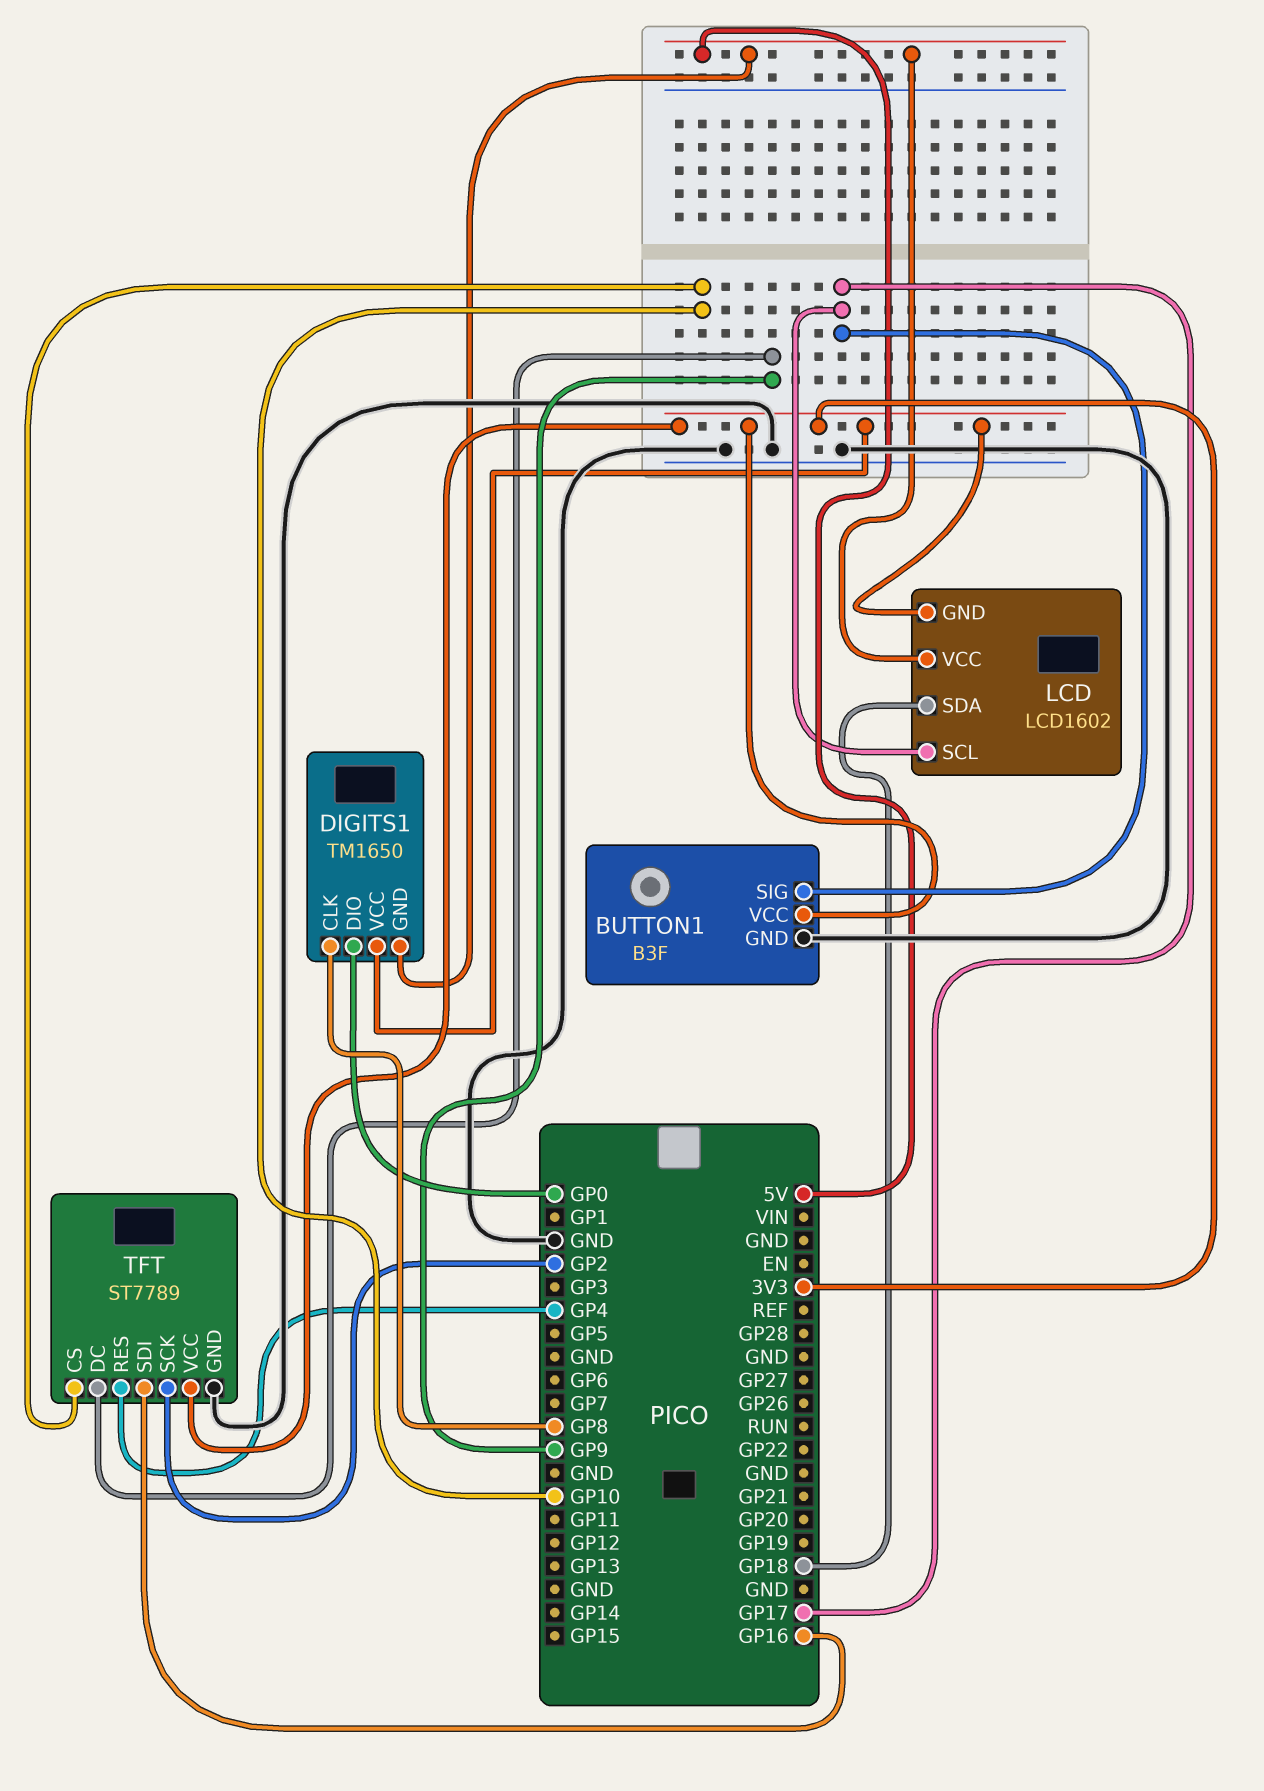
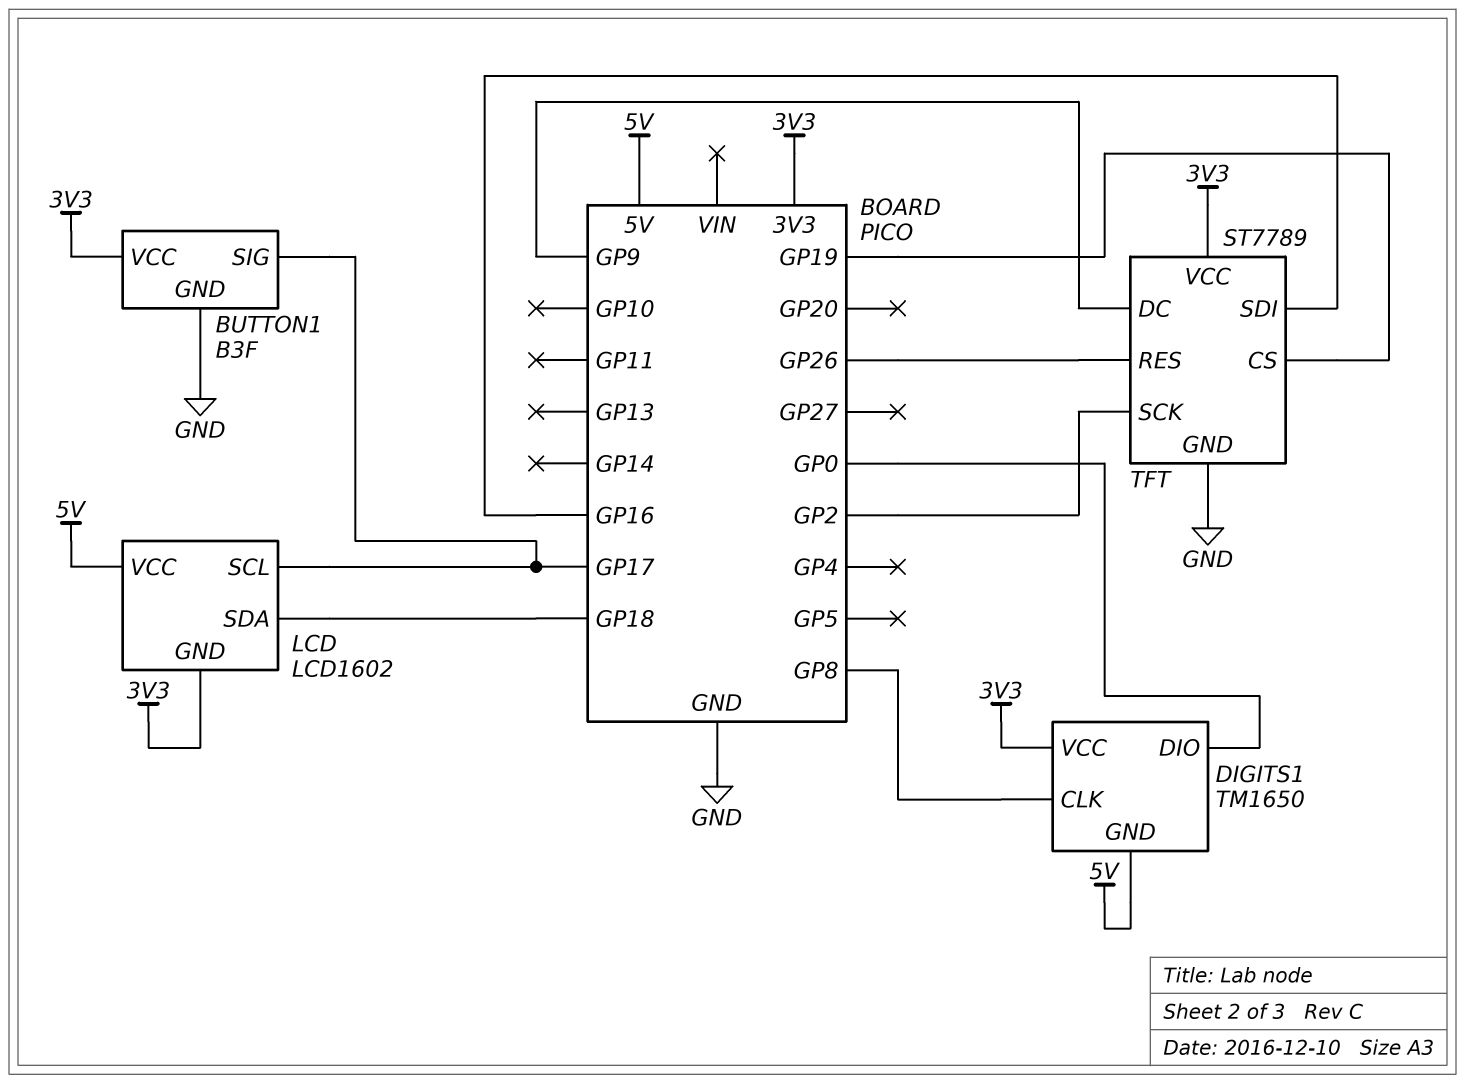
TFT pin CS: GP10 -> GP19
TFT pin RES: GP4 -> GP26

